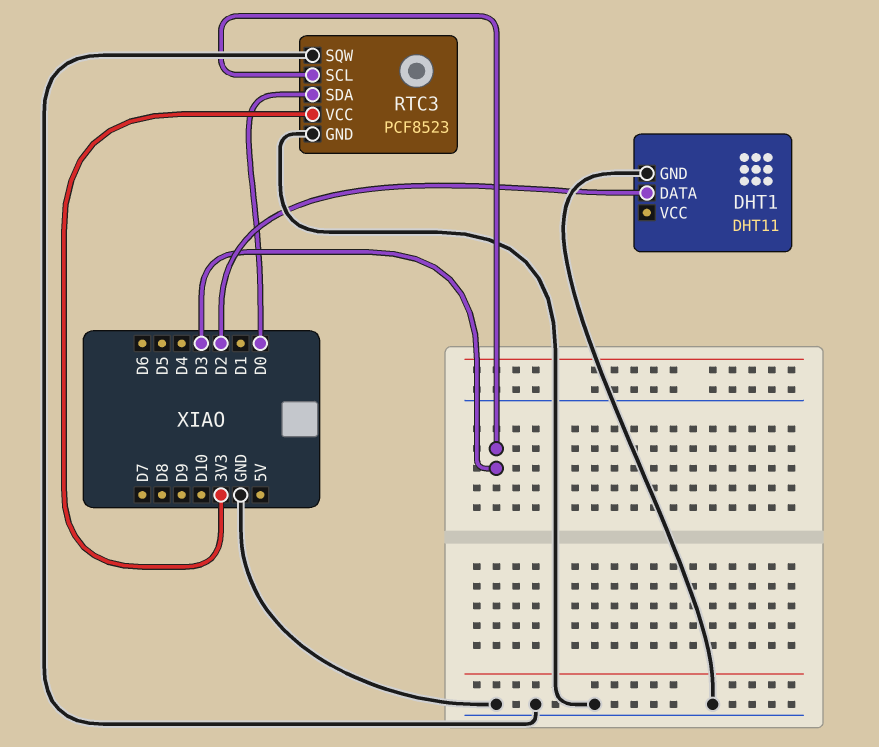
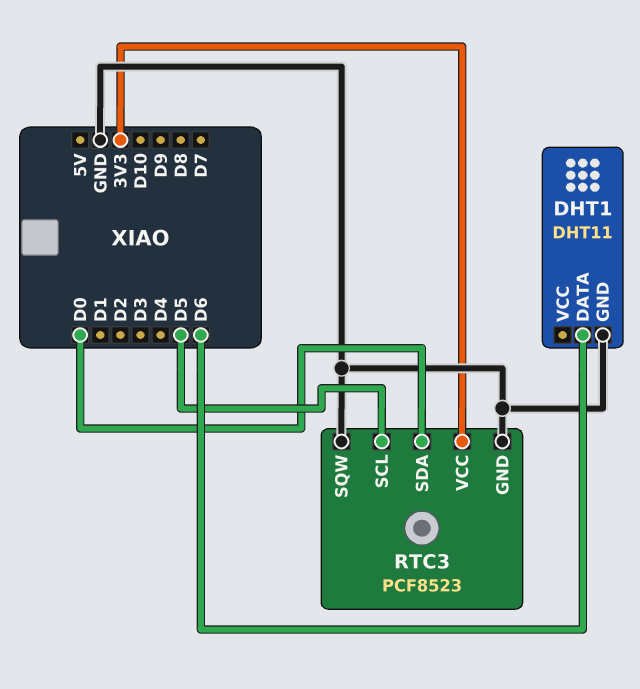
DHT1 pin DATA: D2 -> D6
RTC3 pin SCL: D3 -> D5

